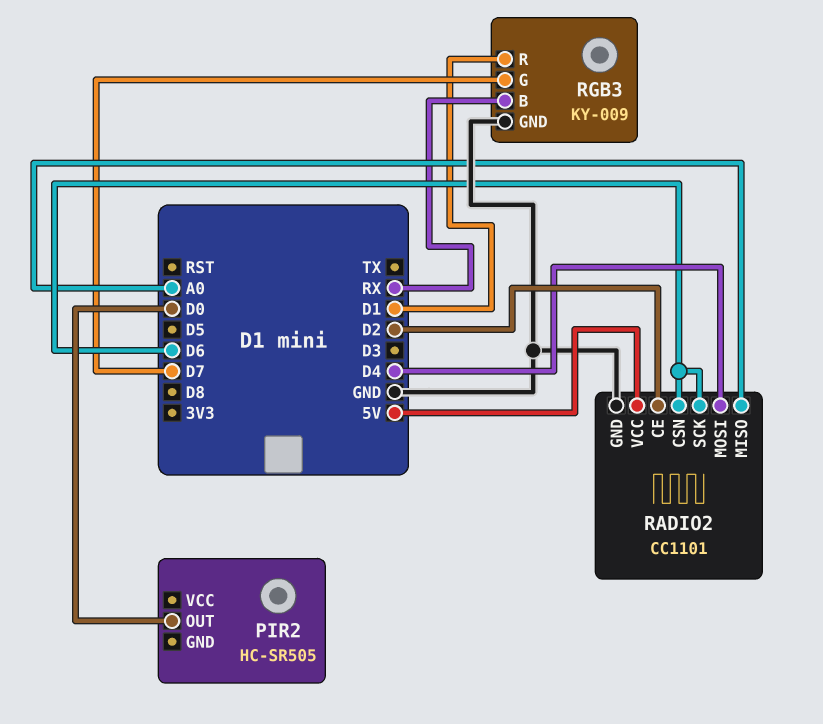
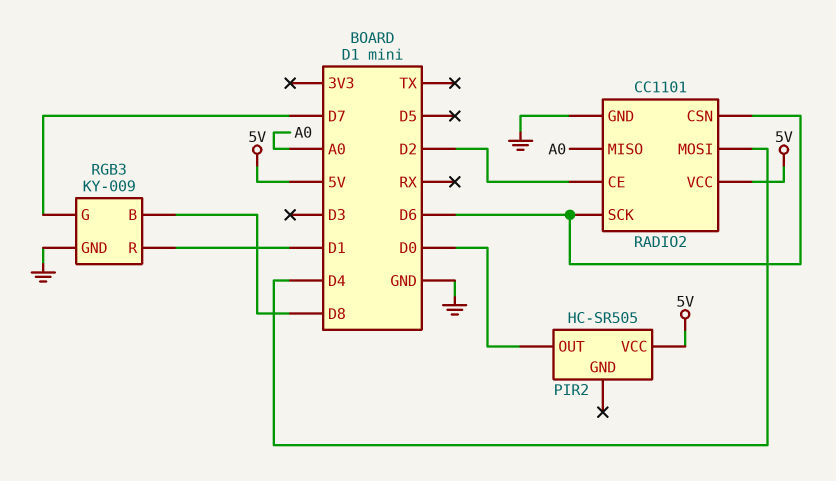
PIR2 pin VCC: none -> 5V
RGB3 pin B: RX -> D8

